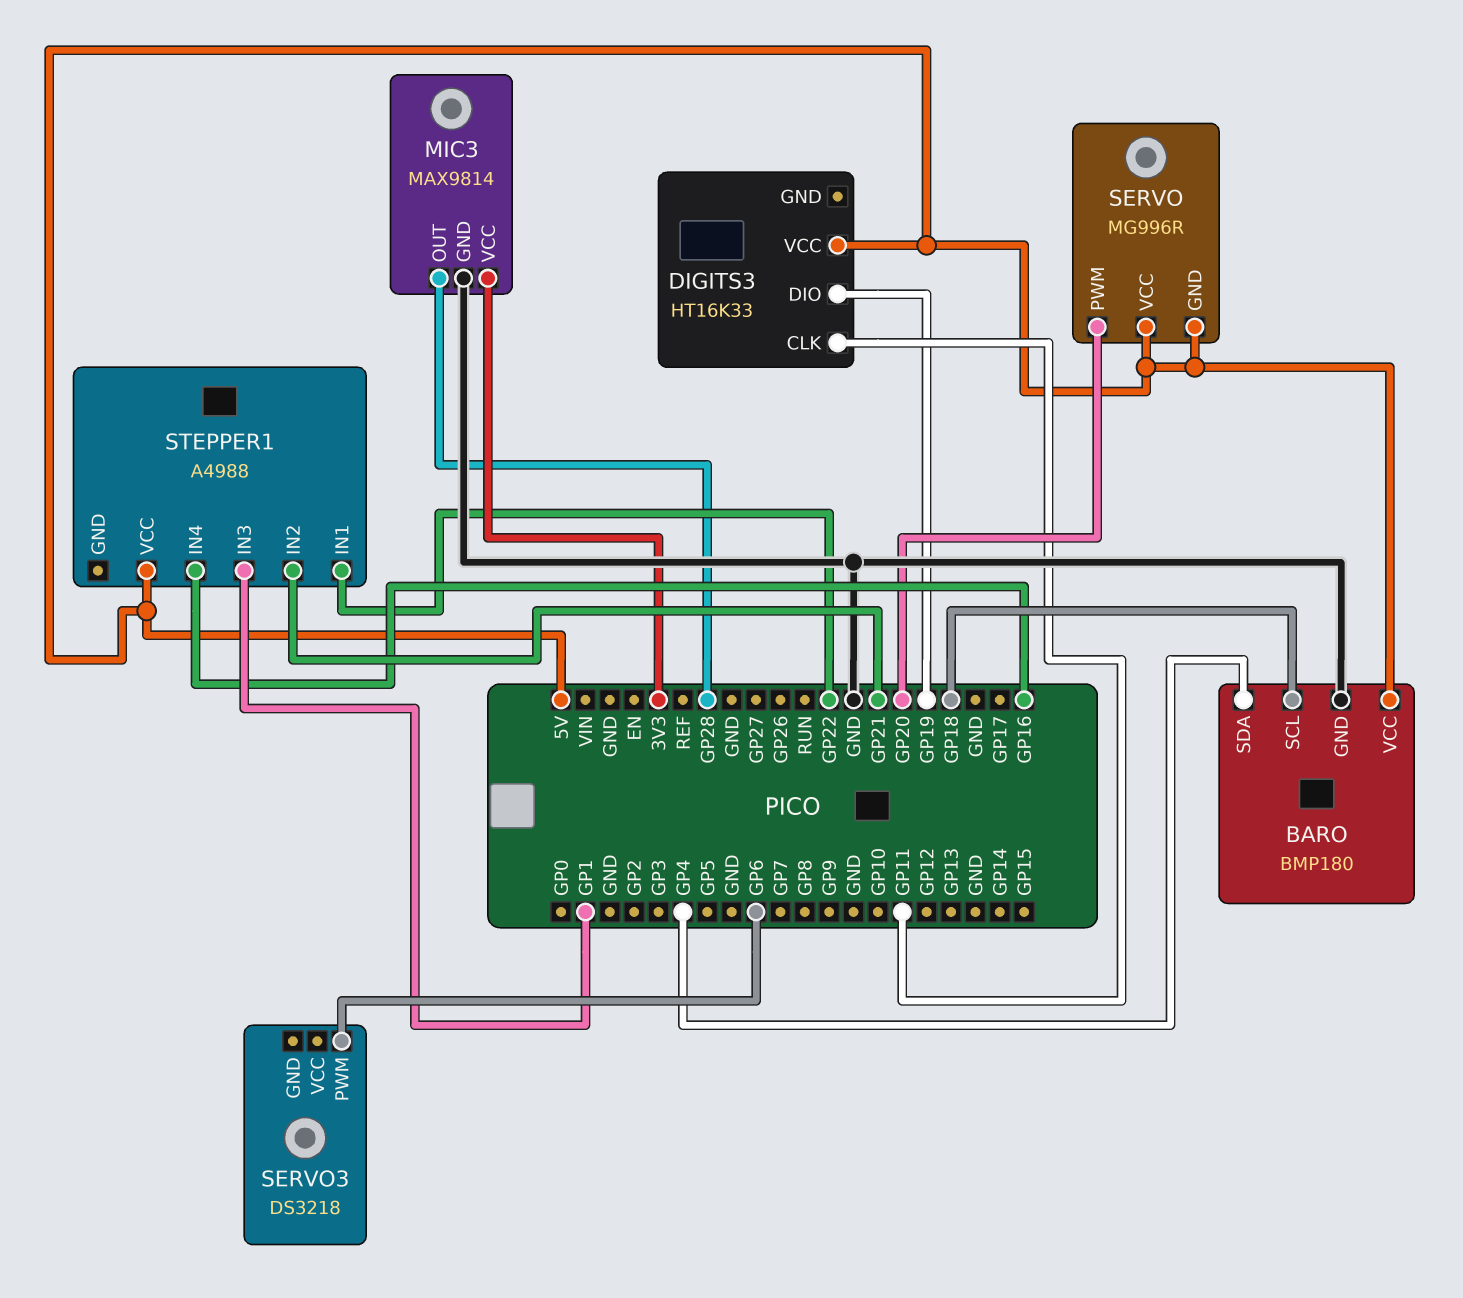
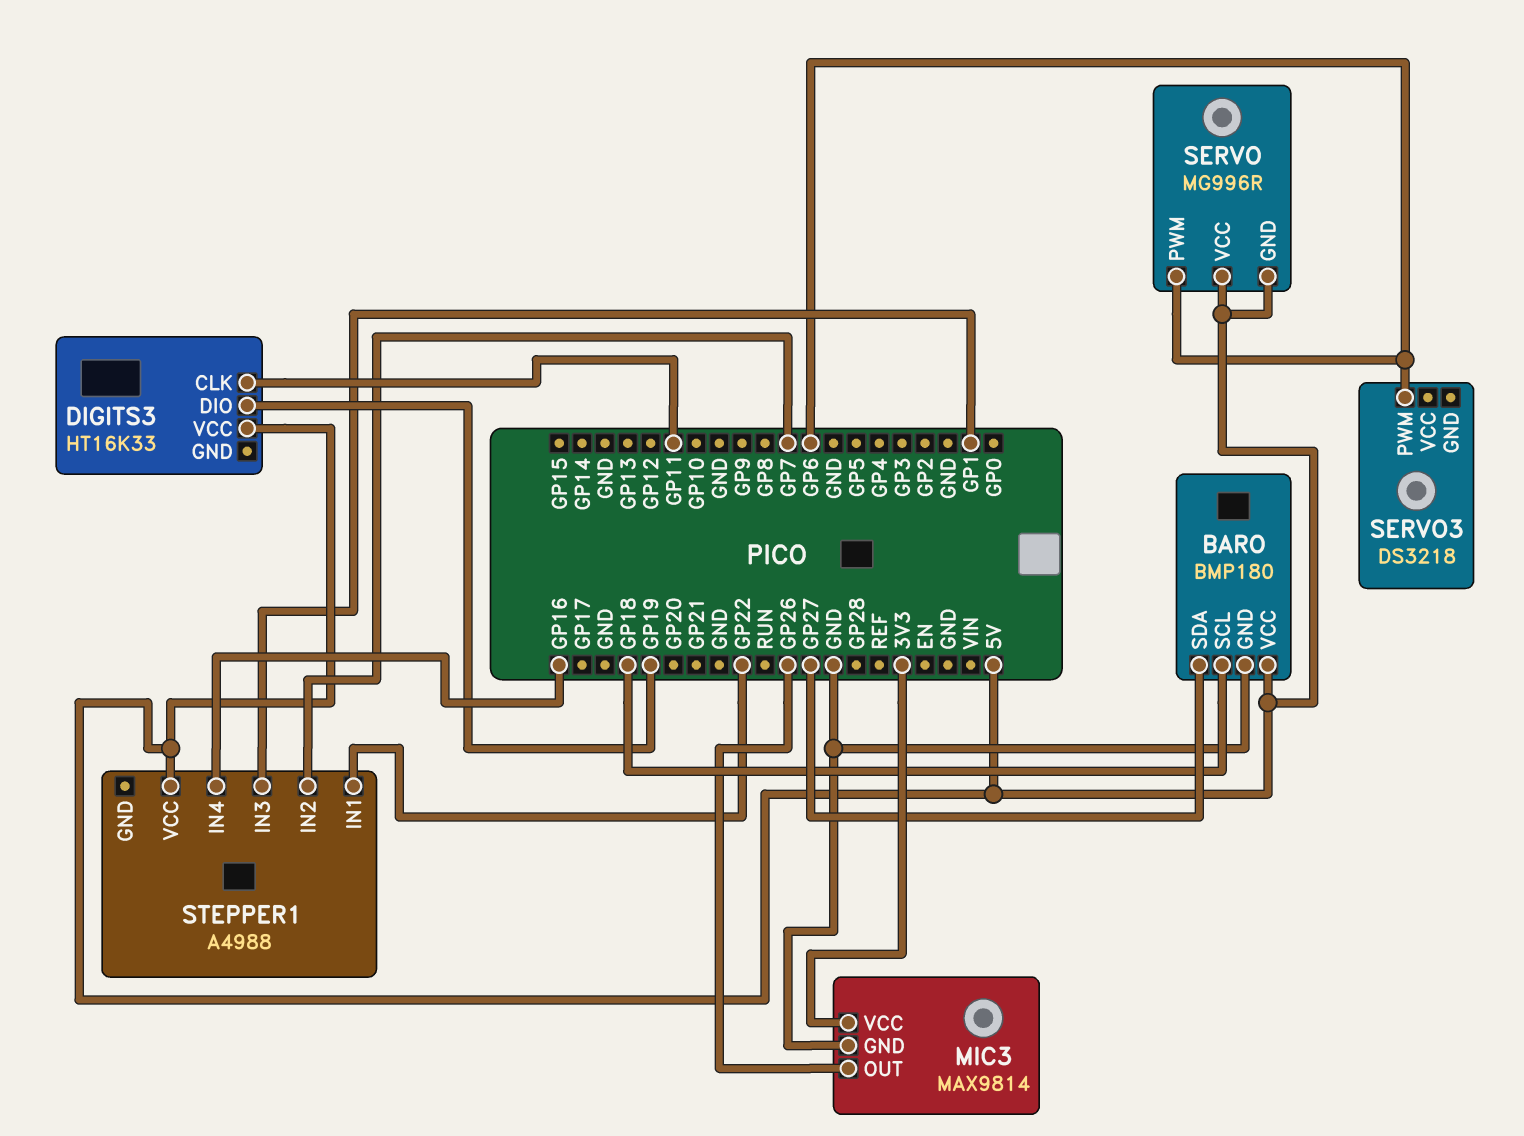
BARO pin SDA: GP4 -> GP27
MIC3 pin OUT: GP28 -> GP26
SERVO pin PWM: GP20 -> GP6
STEPPER1 pin IN2: GP21 -> GP7

